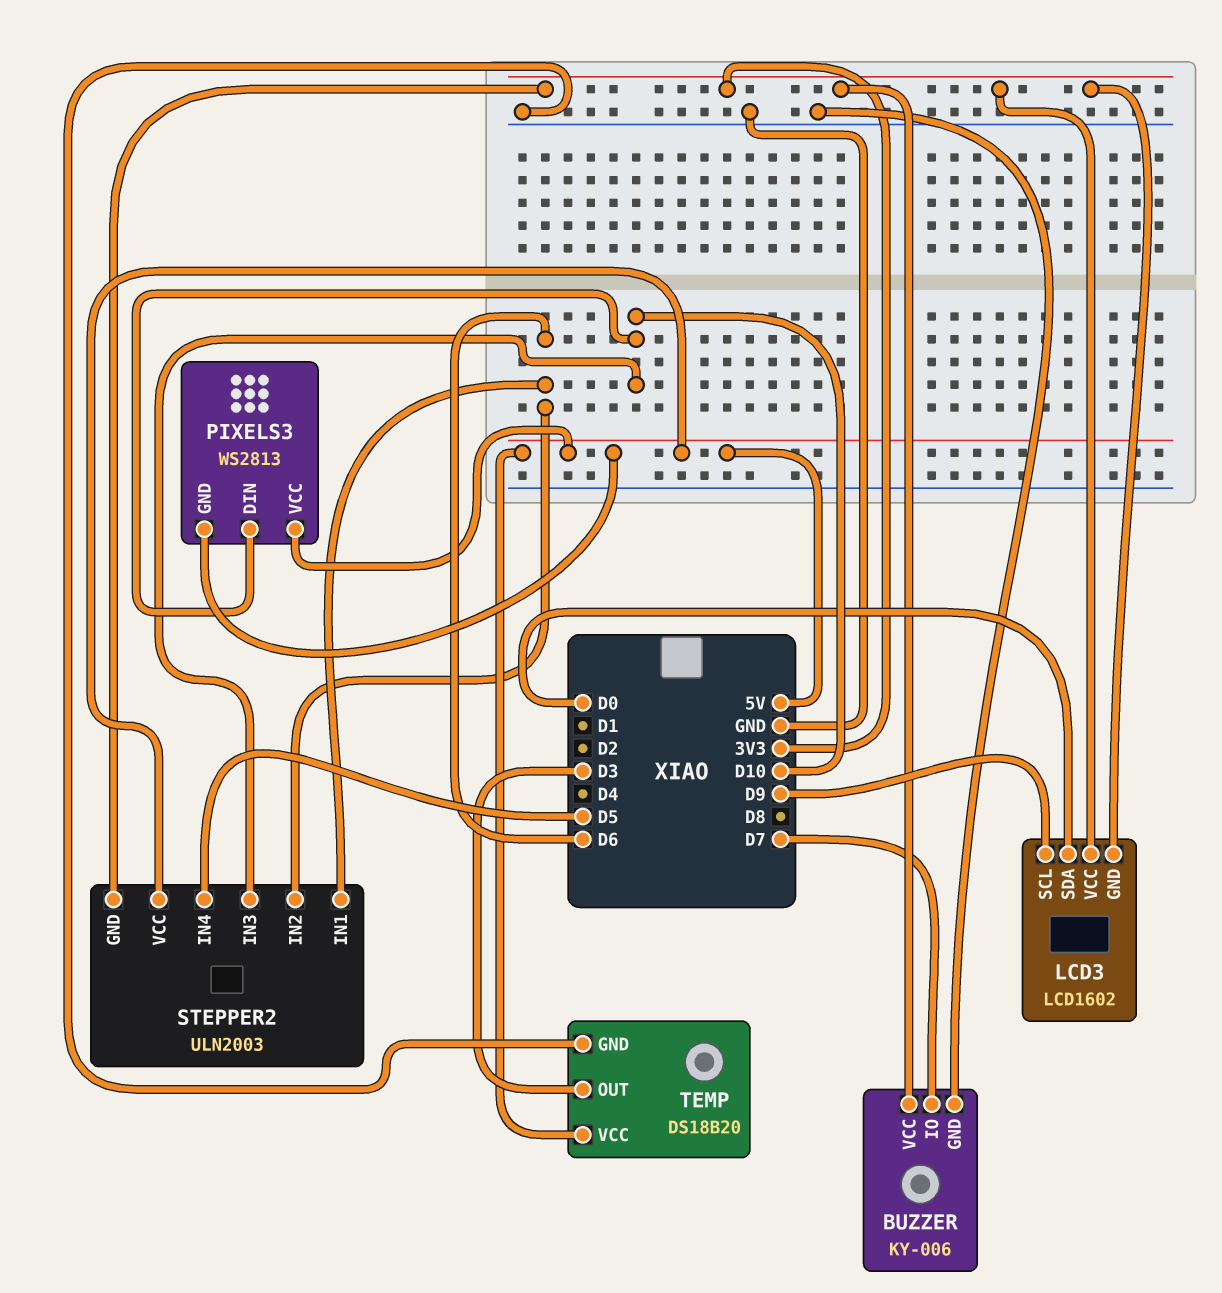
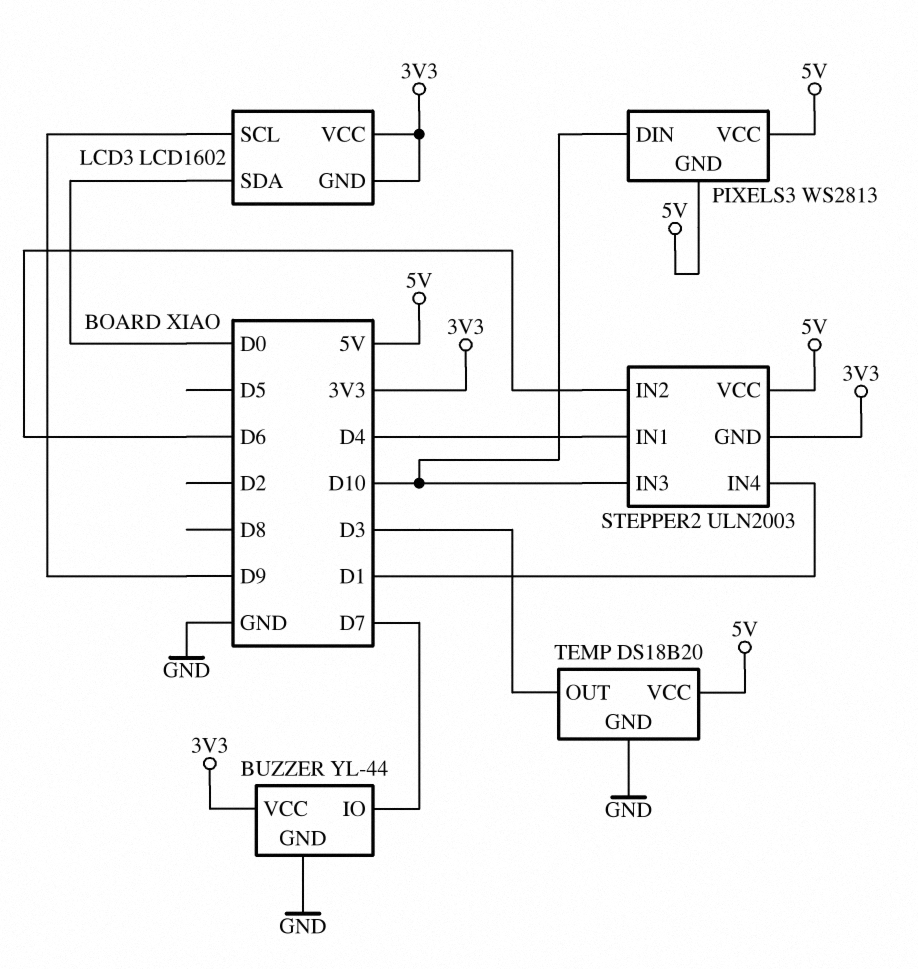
BUZZER: KY-006 -> YL-44
STEPPER2 pin IN1: D6 -> D4
STEPPER2 pin IN4: D5 -> D1

